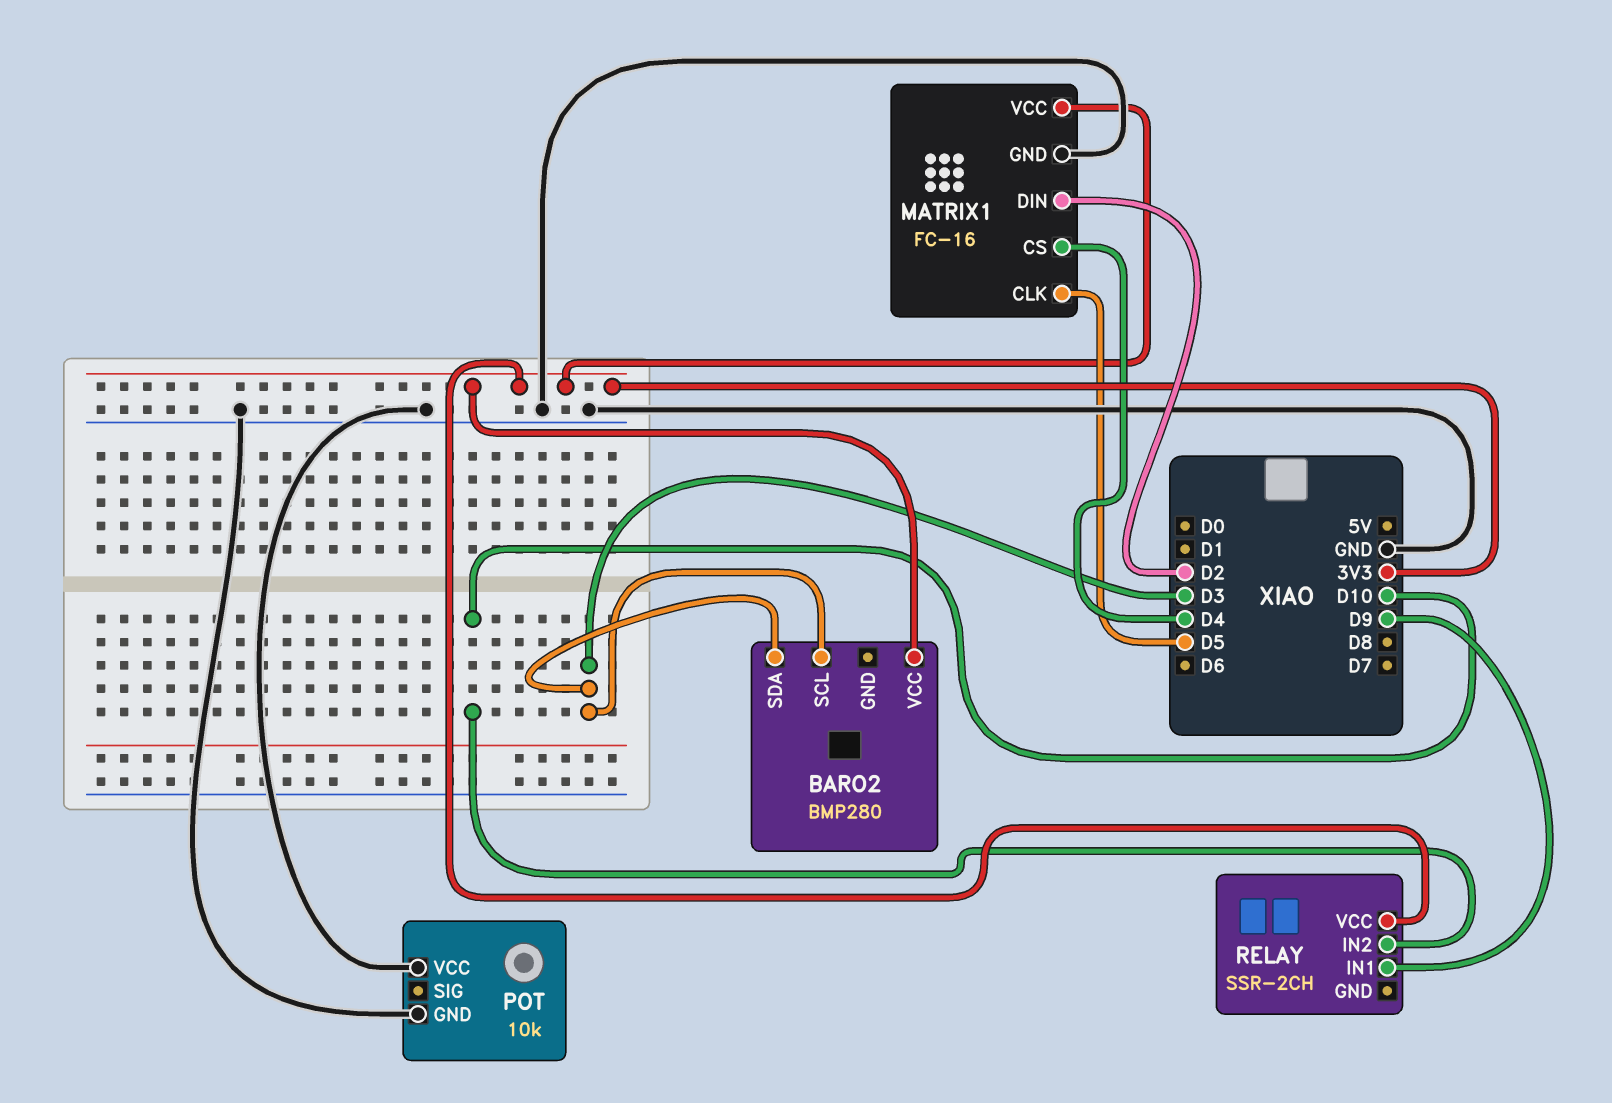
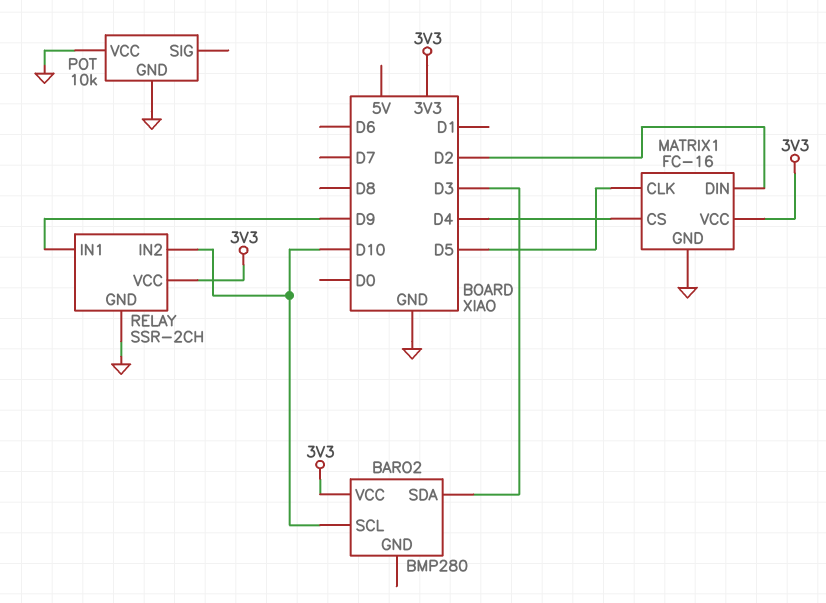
BARO2 pin SCL: D3 -> D10
RELAY pin GND: none -> GND

